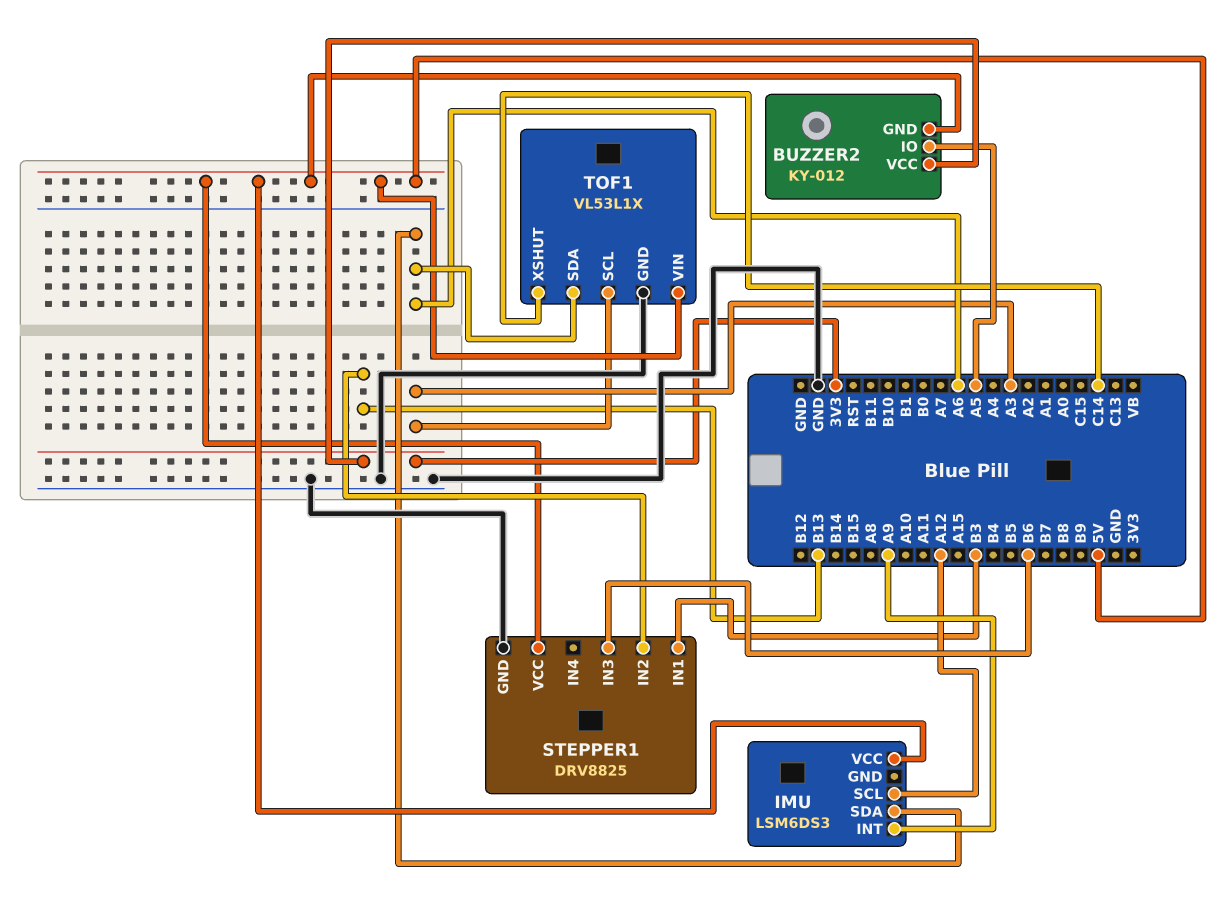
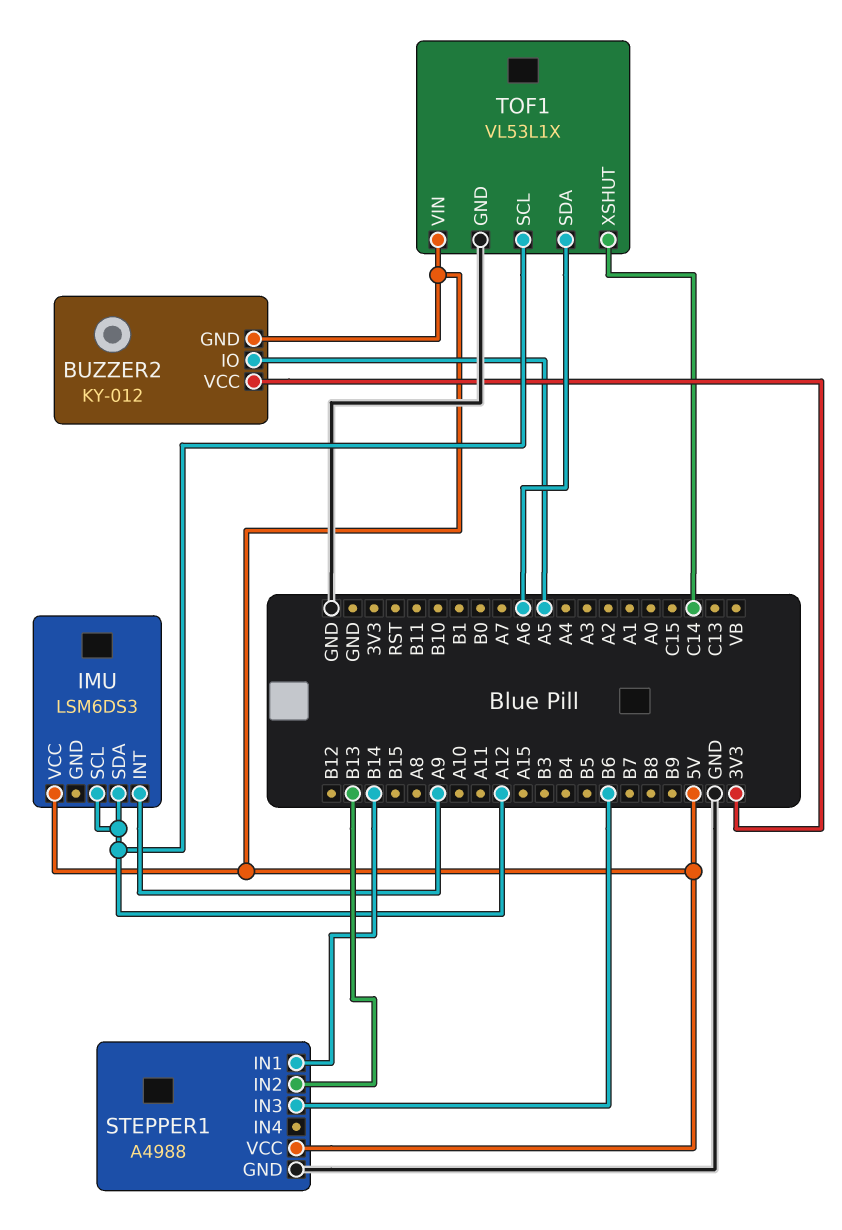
IMU pin SDA: A6 -> A12
STEPPER1: DRV8825 -> A4988
STEPPER1 pin IN1: B3 -> B14
TOF1 pin SCL: A3 -> A12

